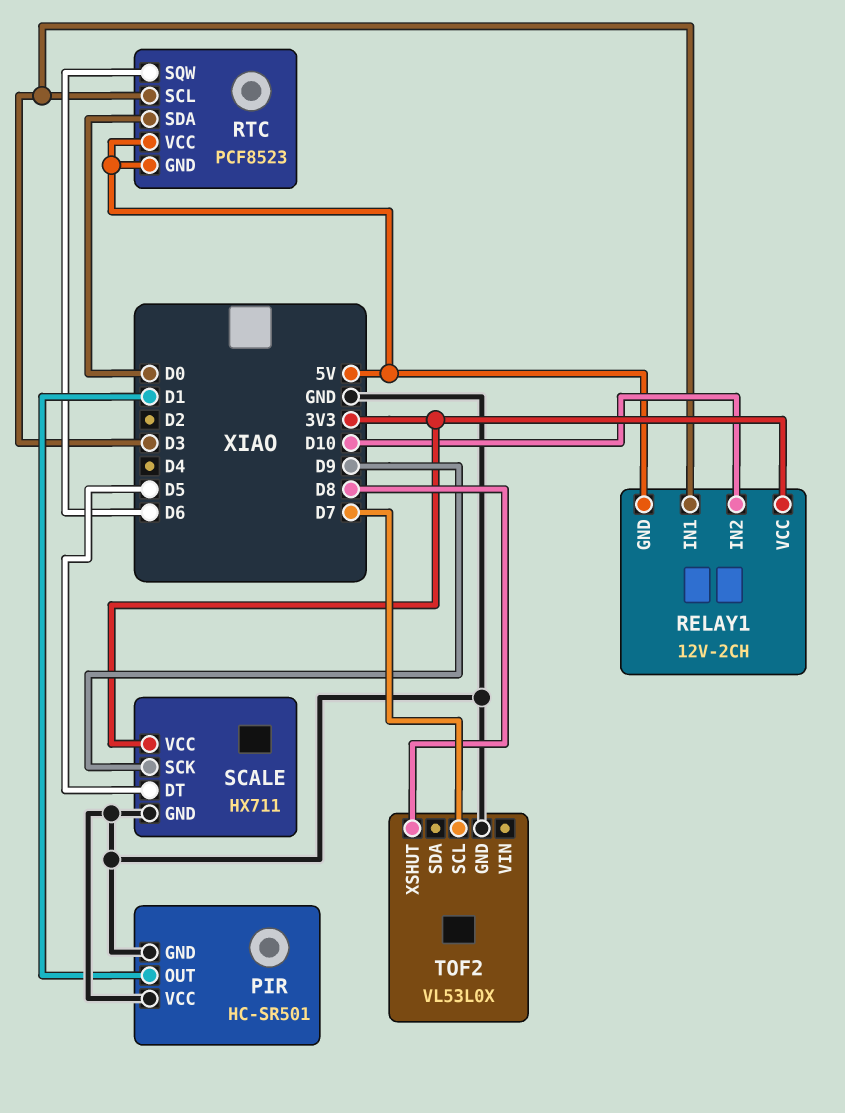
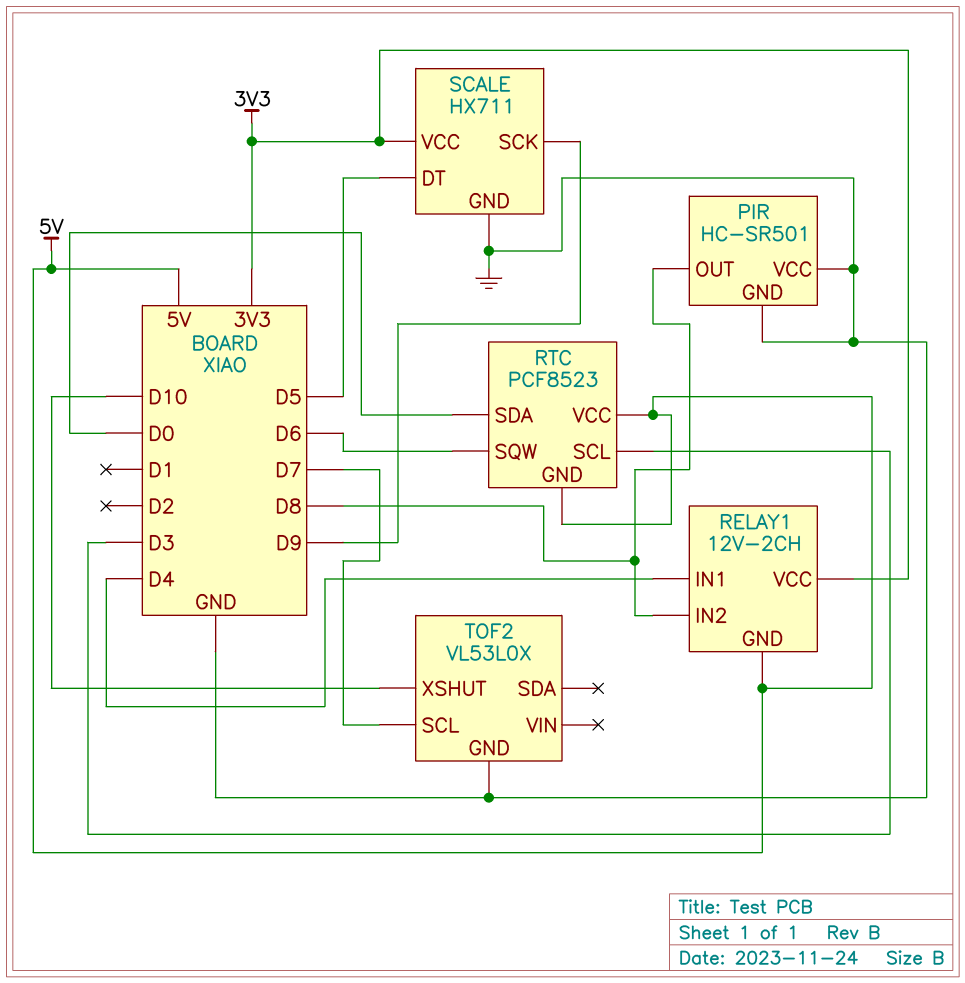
PIR pin OUT: D1 -> D8
RELAY1 pin IN1: D3 -> D4
RELAY1 pin IN2: D10 -> D8
TOF2 pin XSHUT: D8 -> D10

